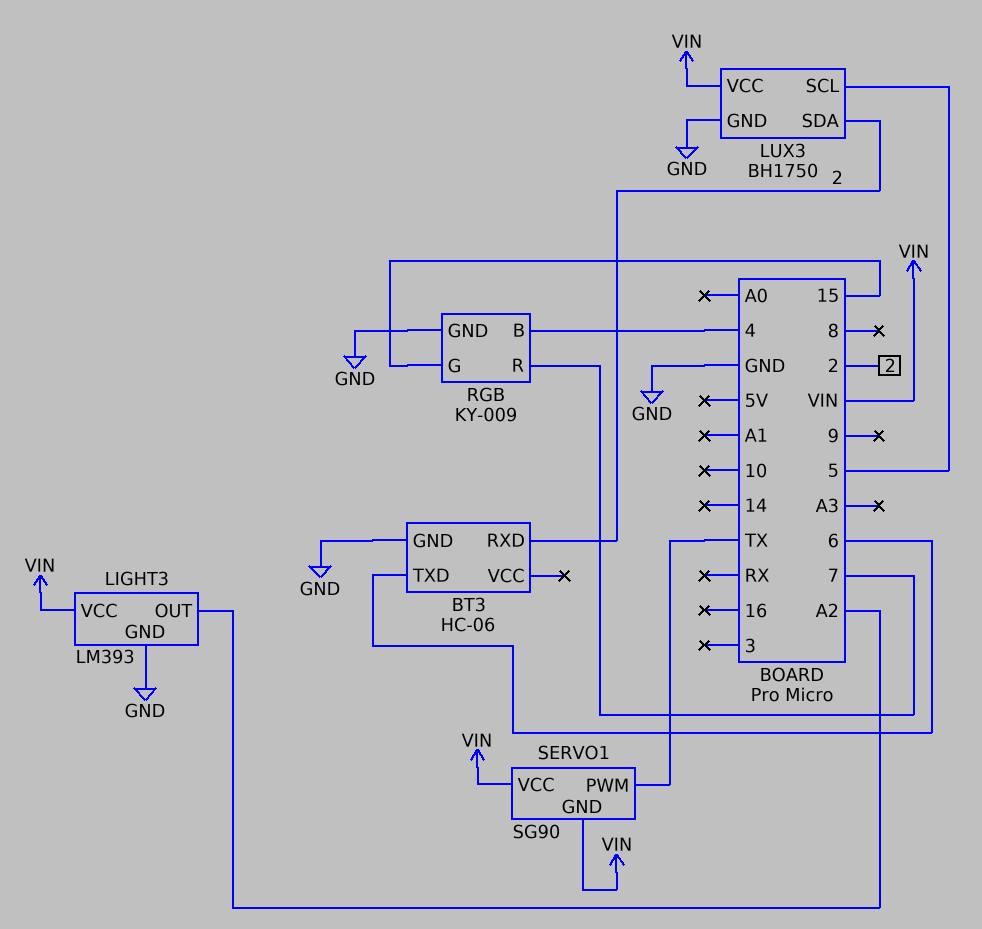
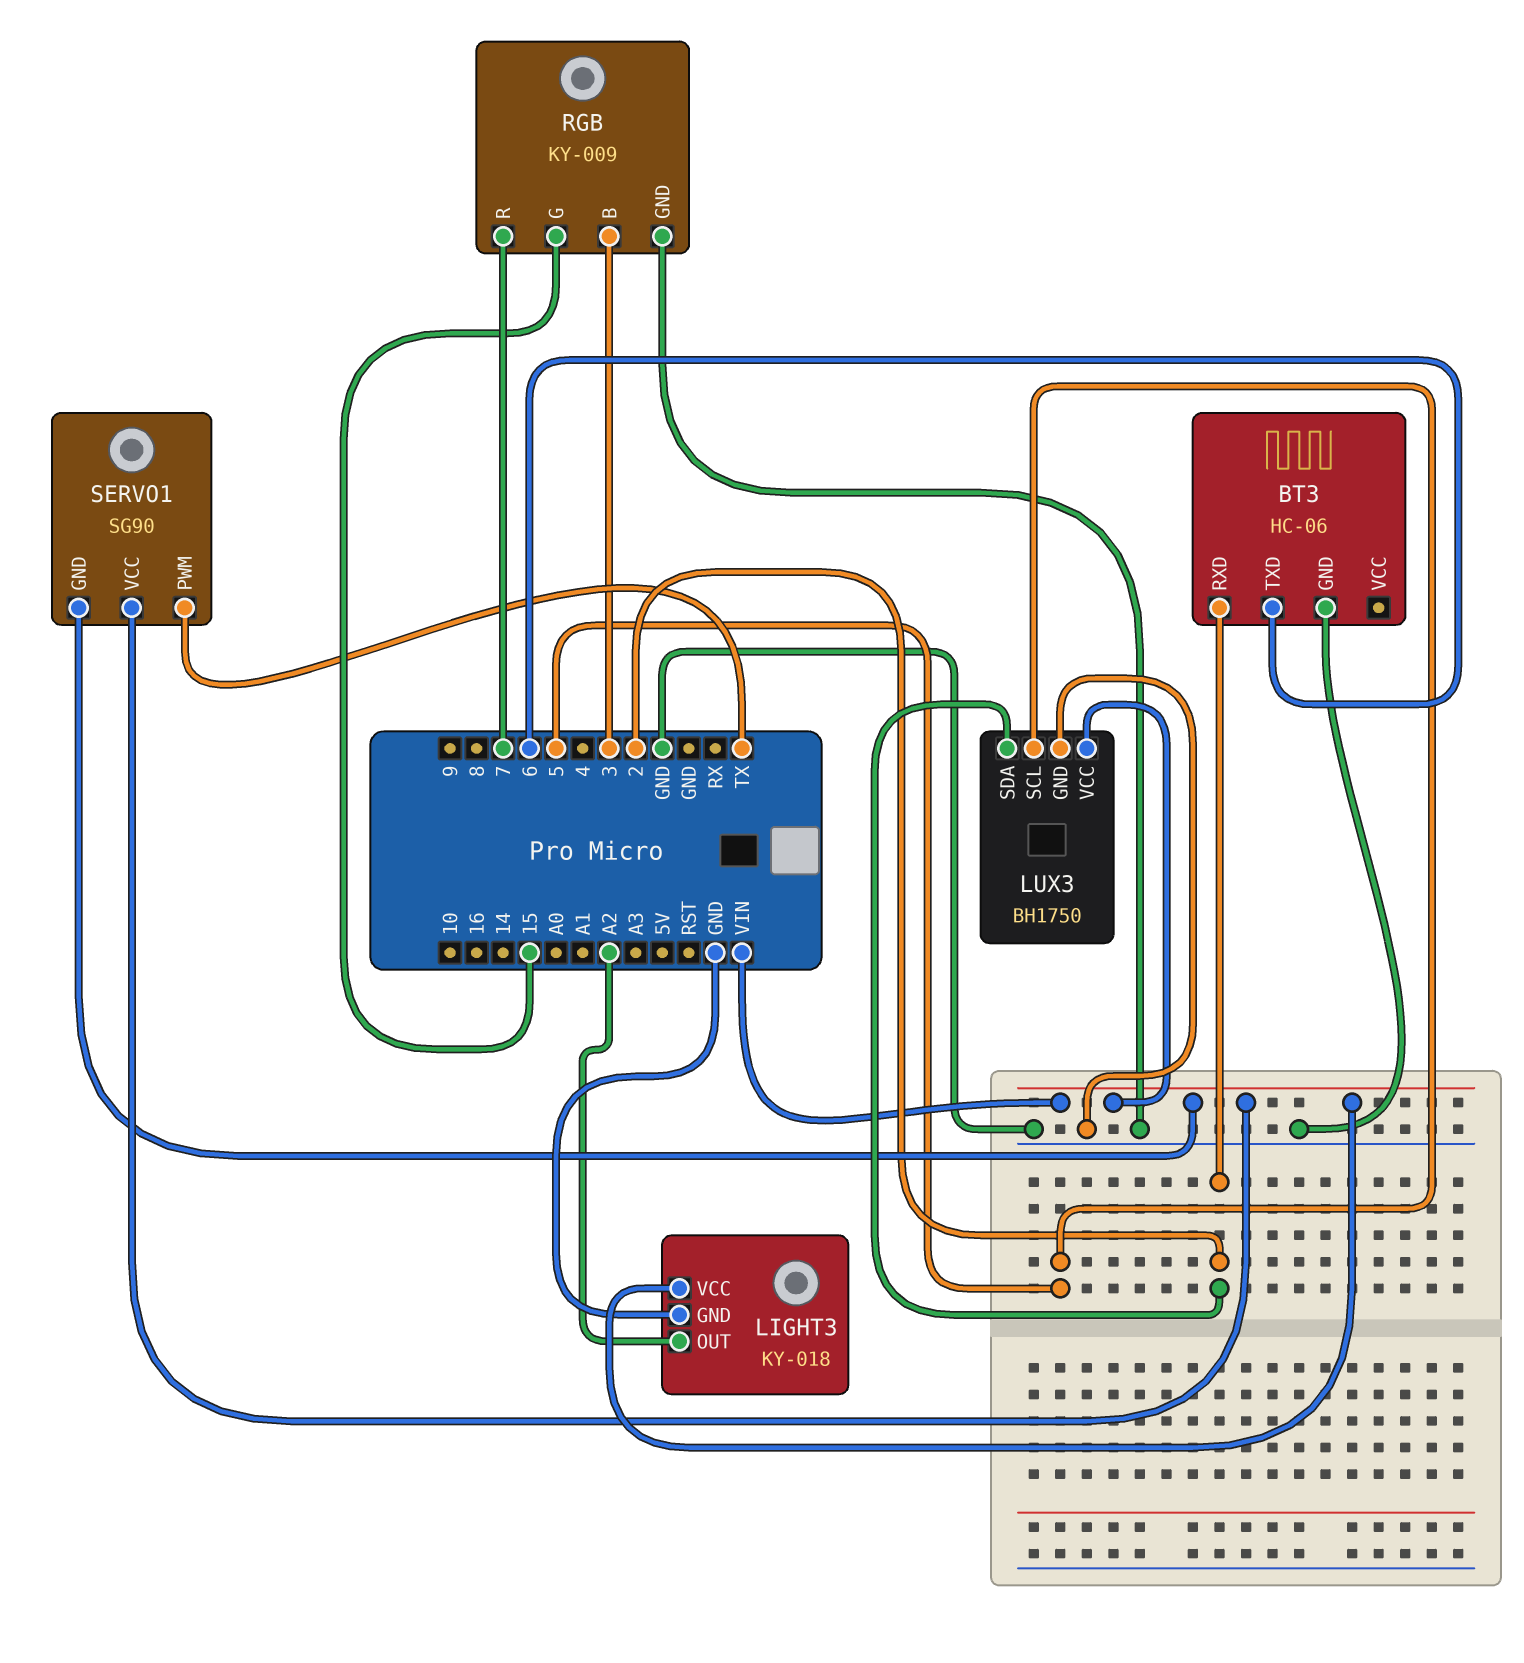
LIGHT3: LM393 -> KY-018
RGB pin B: 4 -> 3

